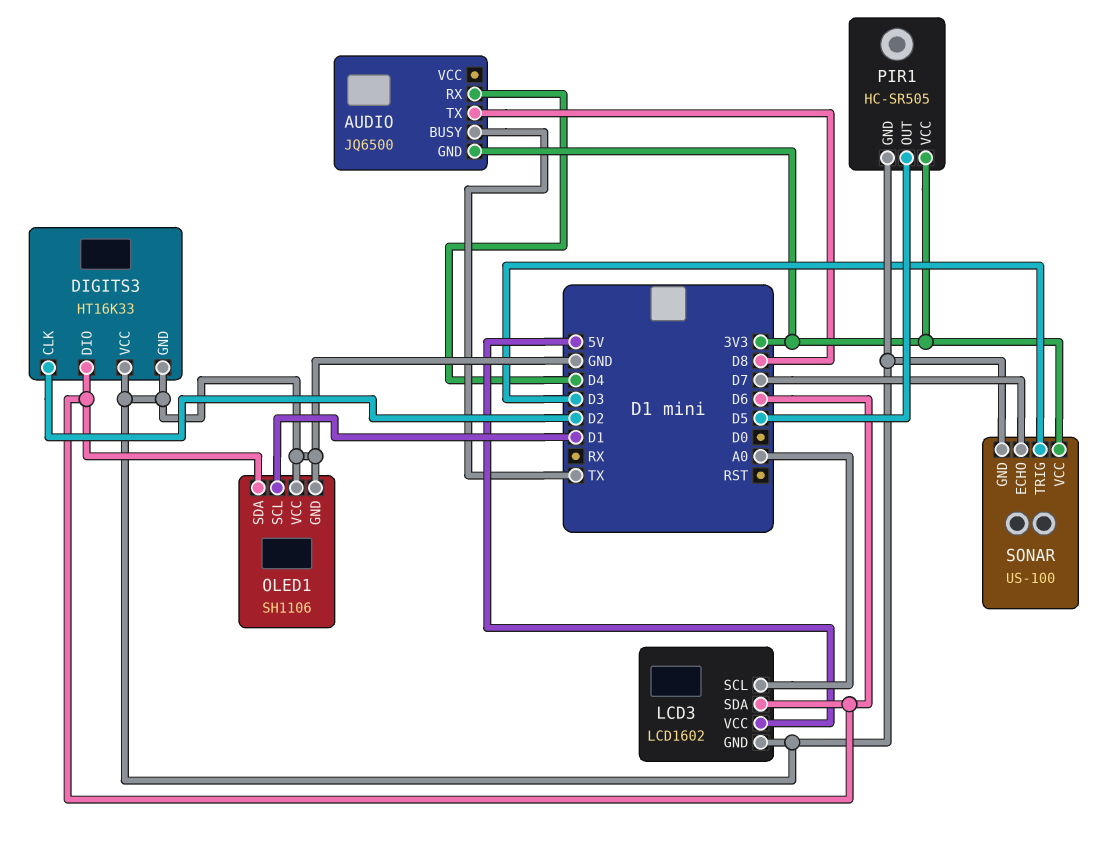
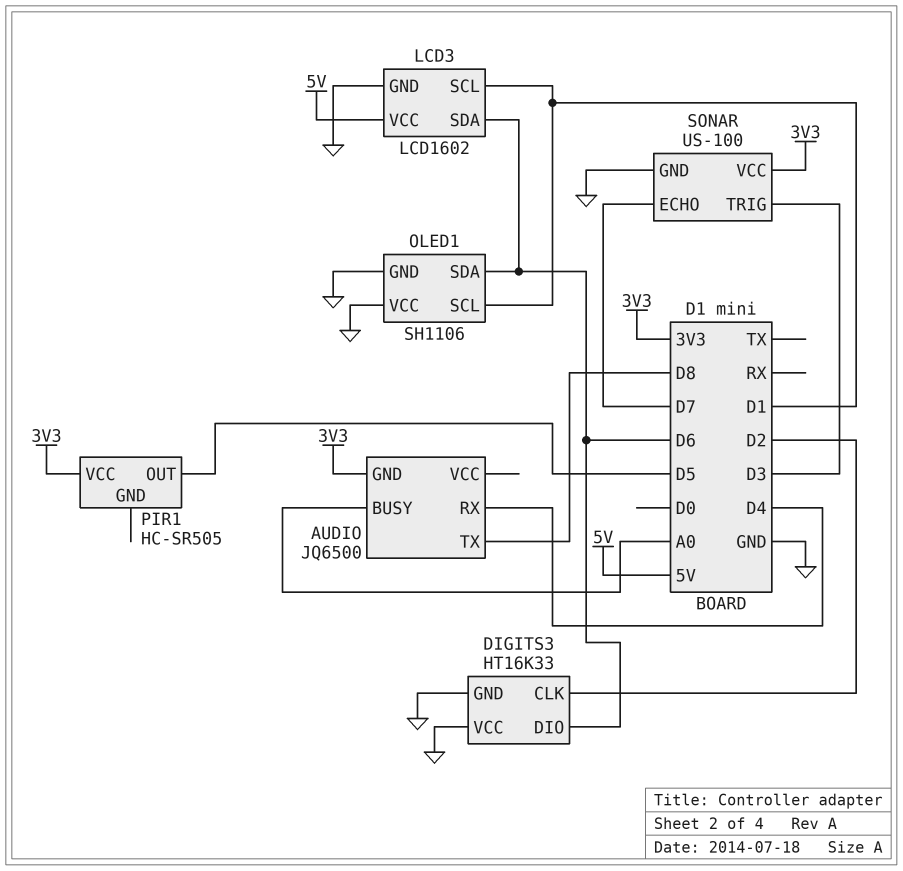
AUDIO pin BUSY: TX -> A0
LCD3 pin SCL: A0 -> D1
PIR1 pin GND: GND -> none

